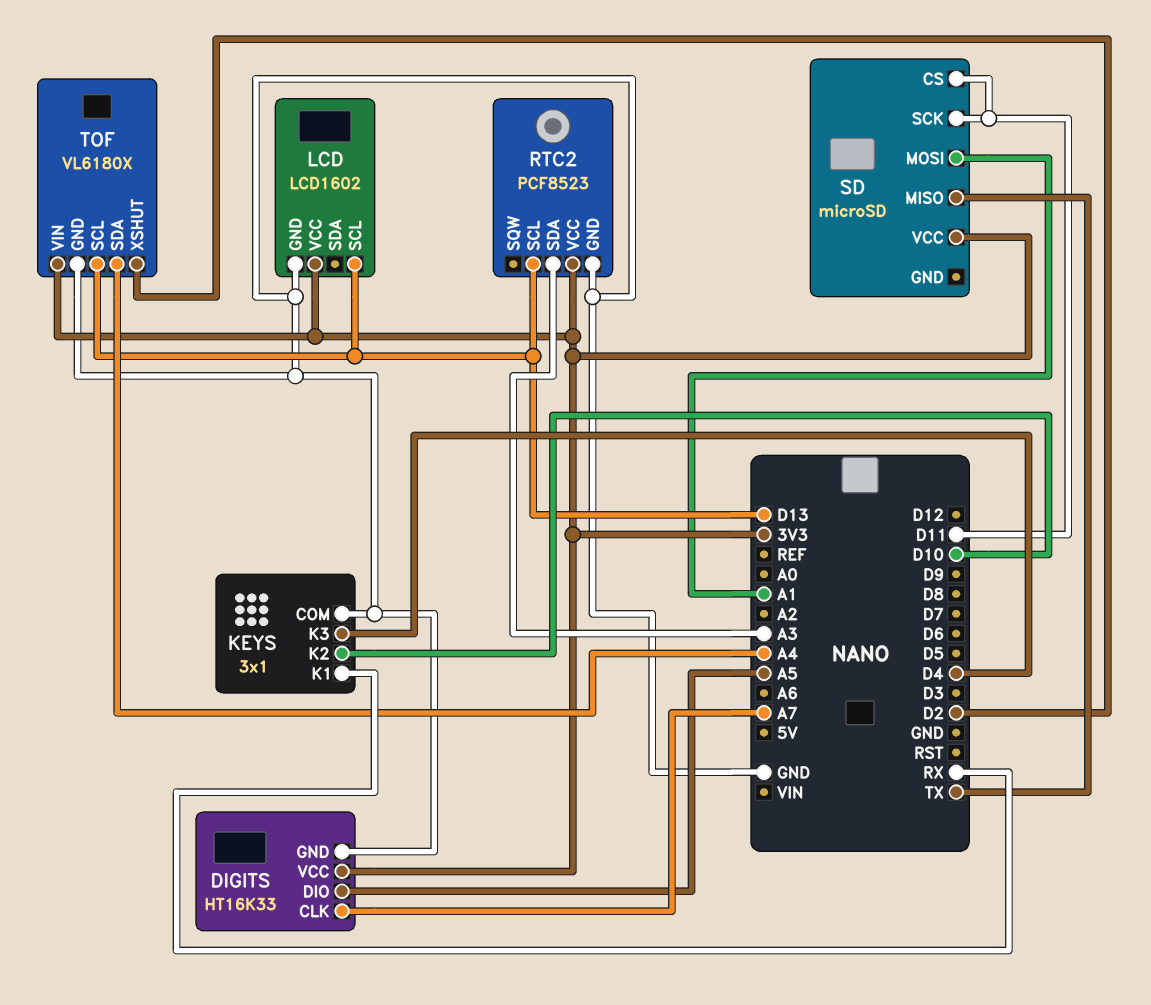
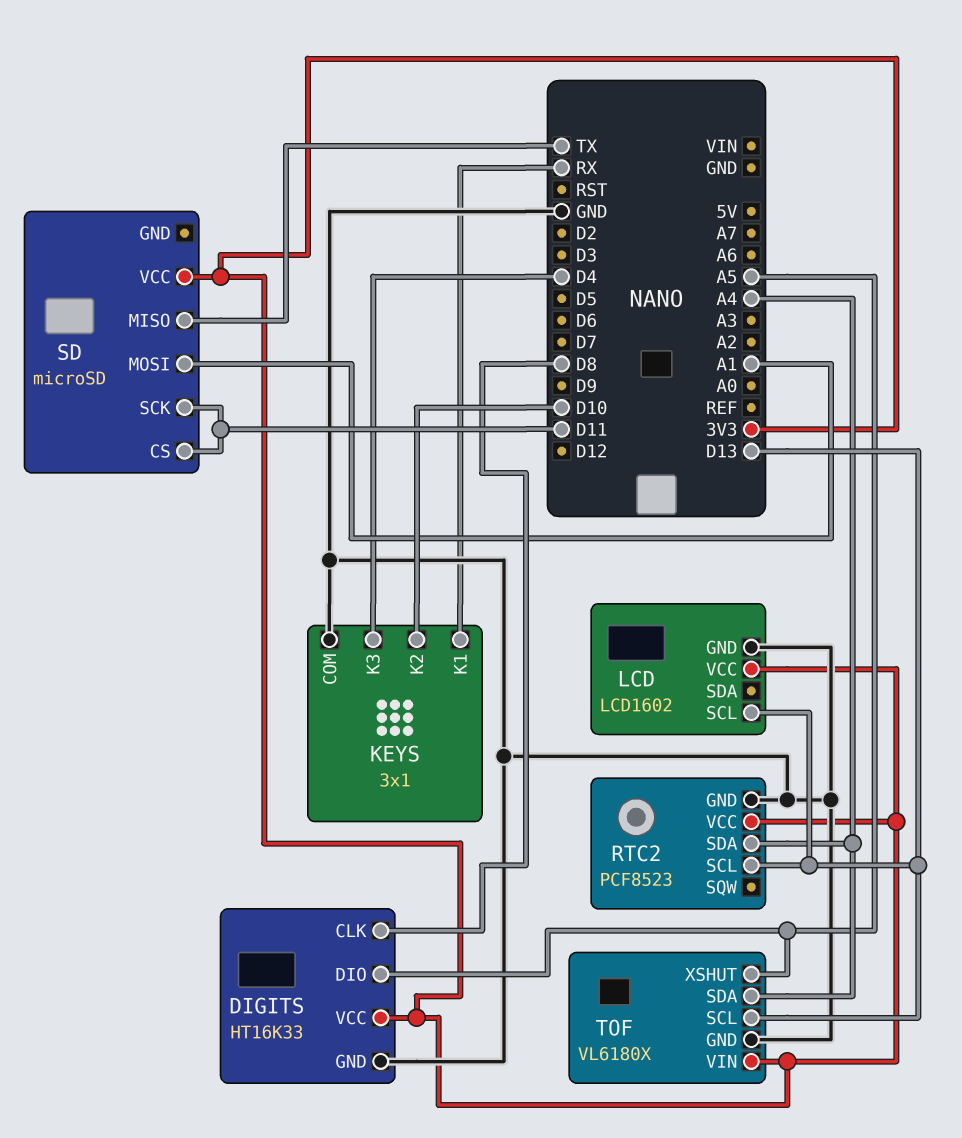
DIGITS pin CLK: A7 -> D8
RTC2 pin SDA: A3 -> A4
TOF pin XSHUT: D2 -> A5

